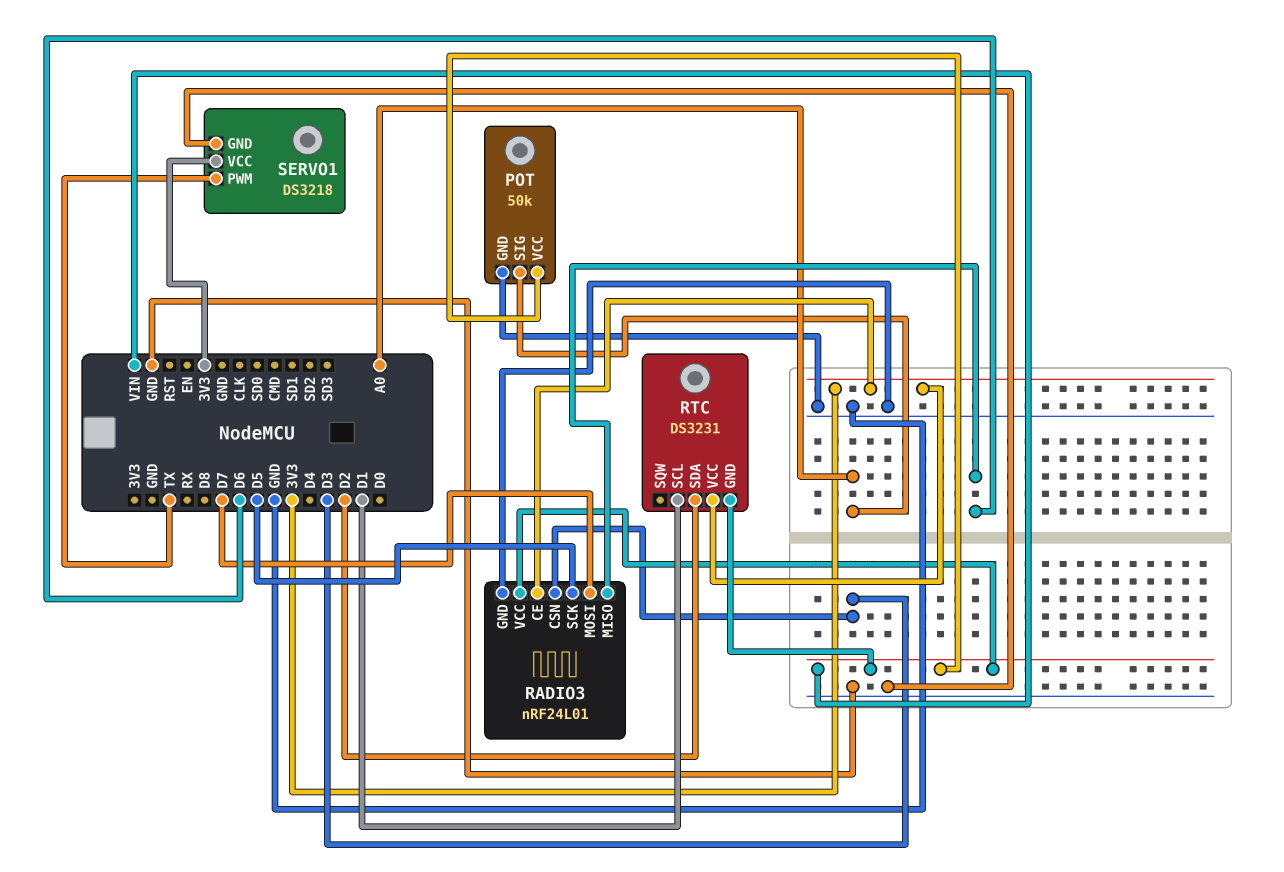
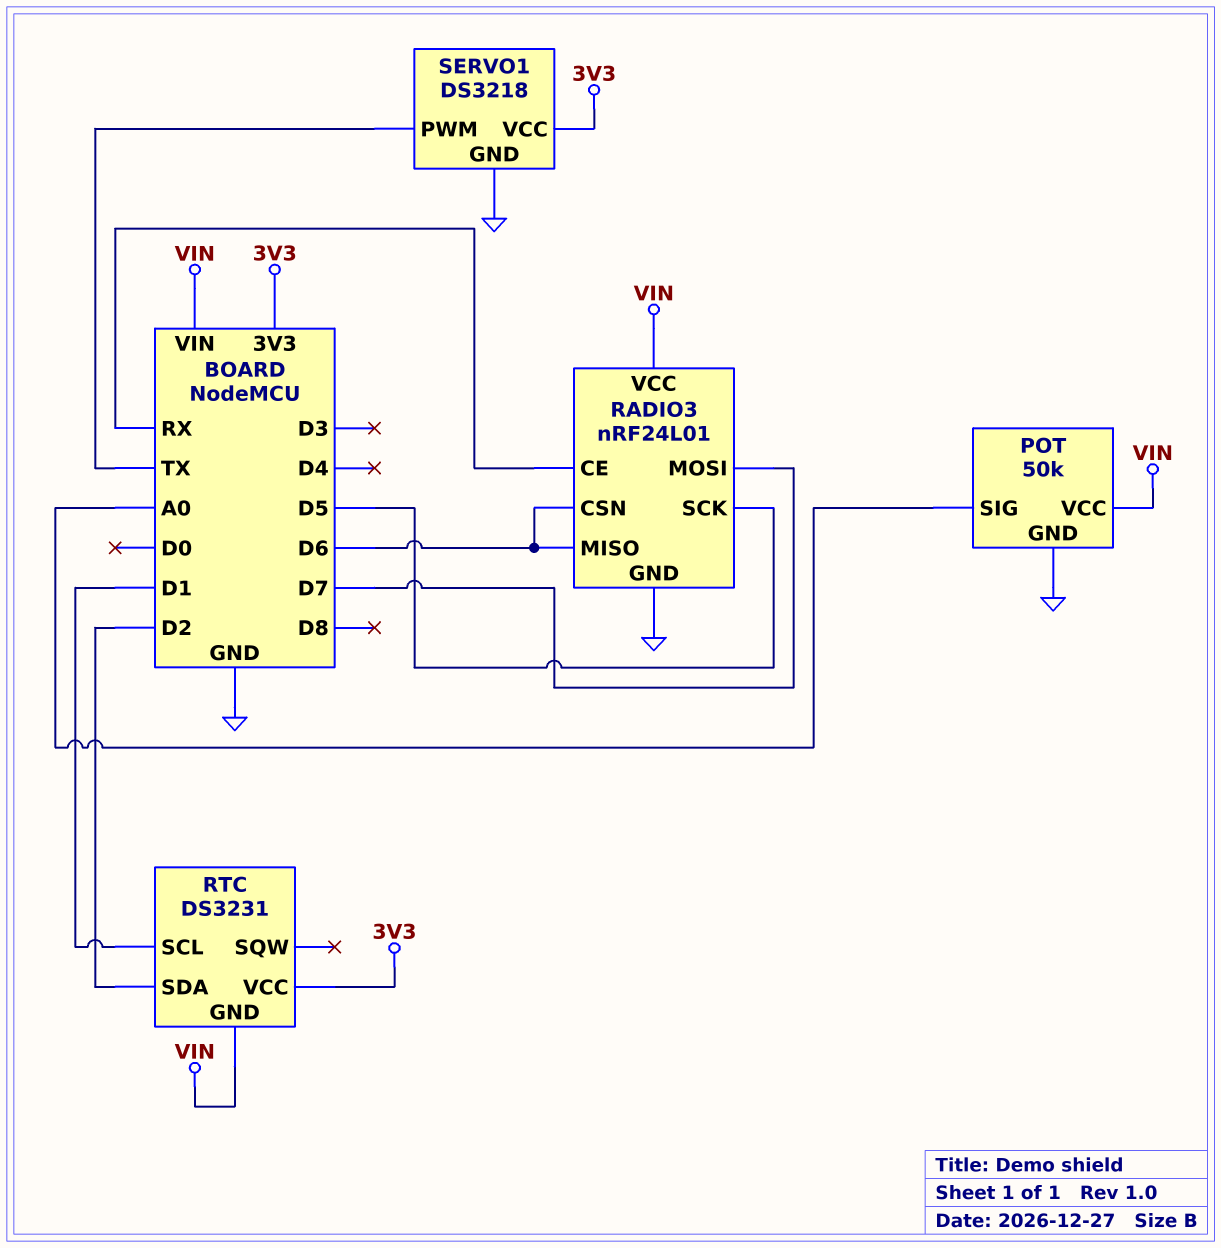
RADIO3 pin CE: 3V3 -> RX
RADIO3 pin CSN: D3 -> D6

